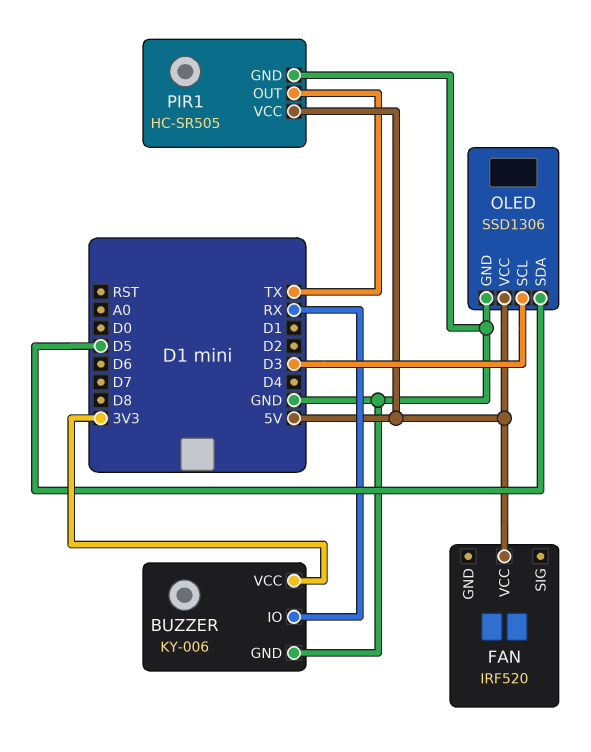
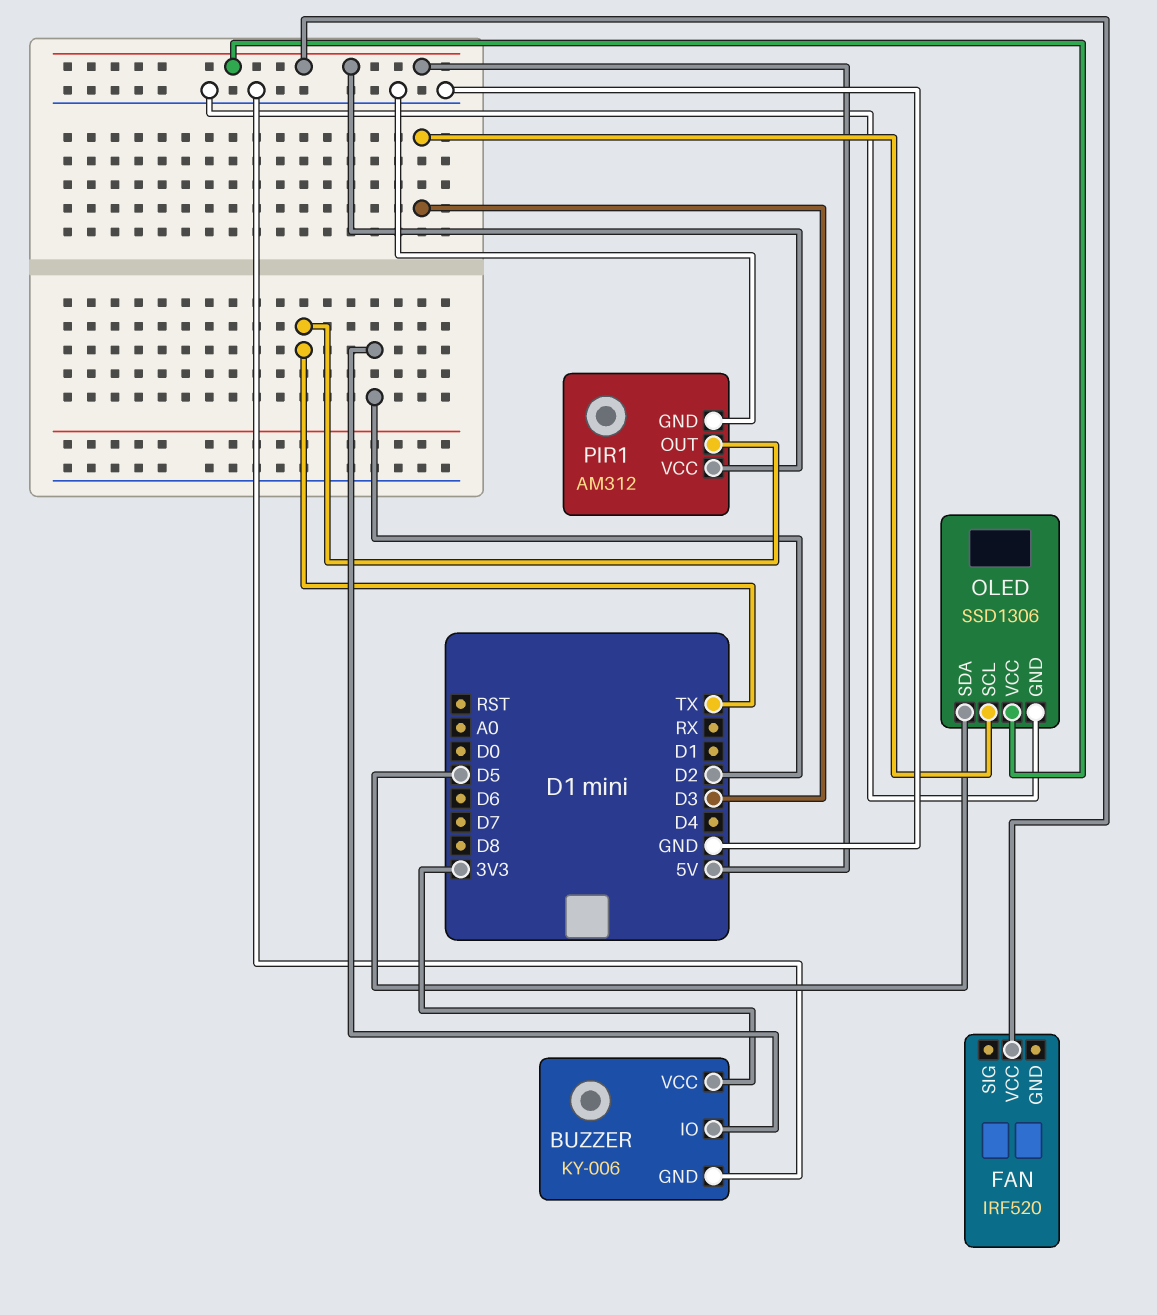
BUZZER pin IO: RX -> D2
PIR1: HC-SR505 -> AM312

